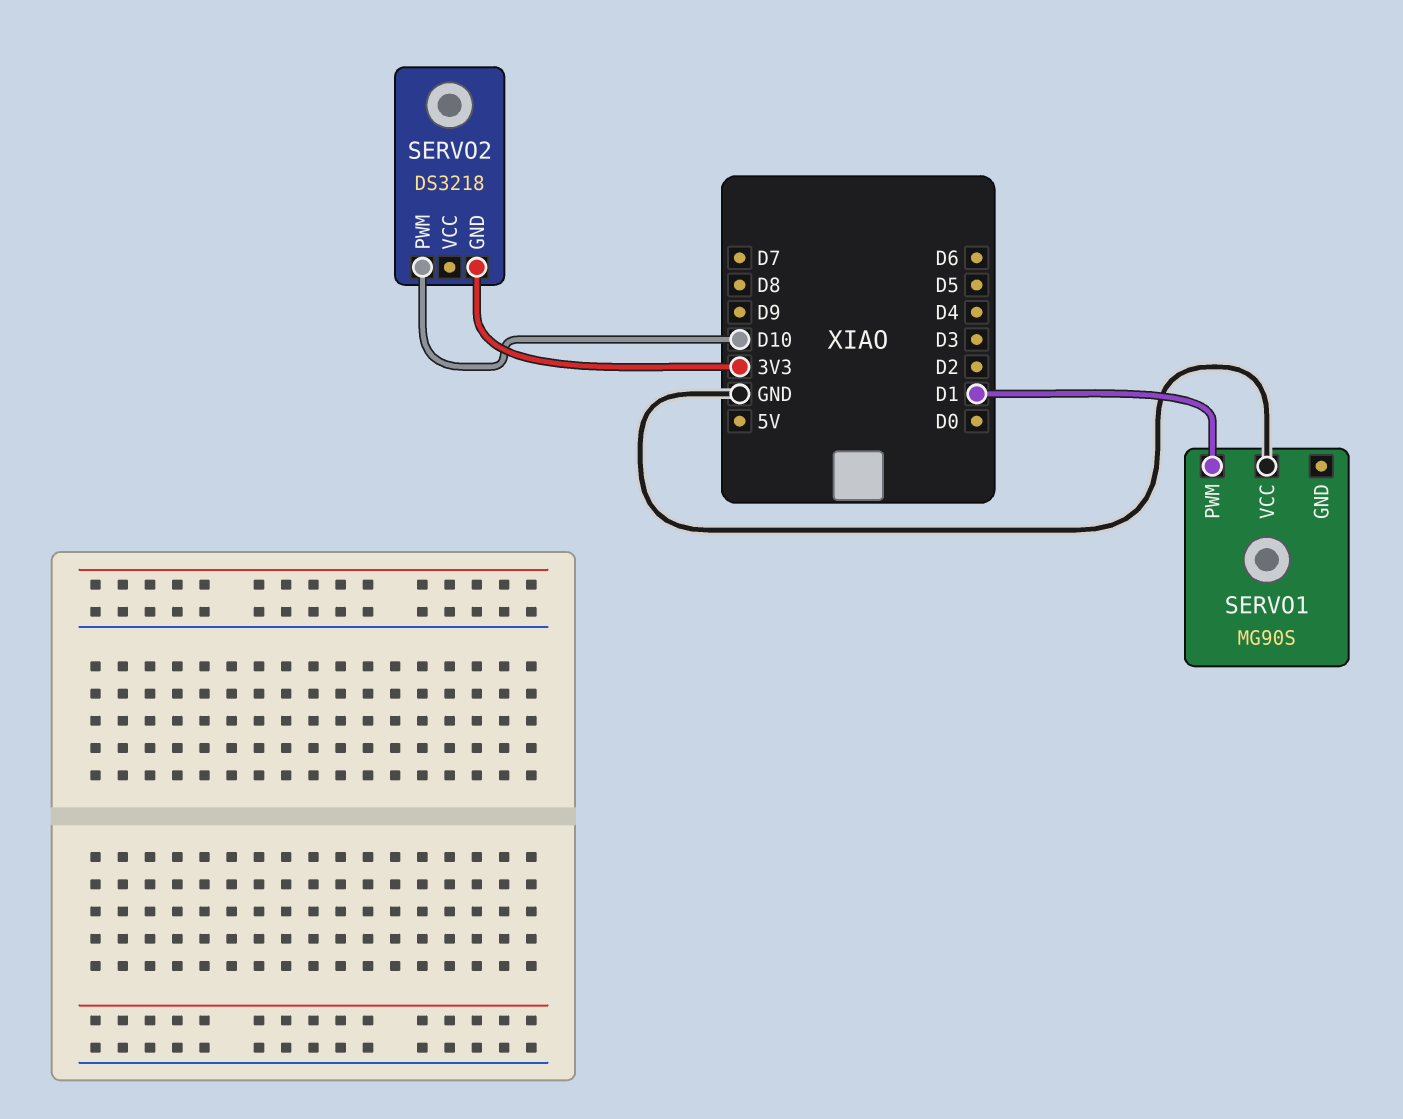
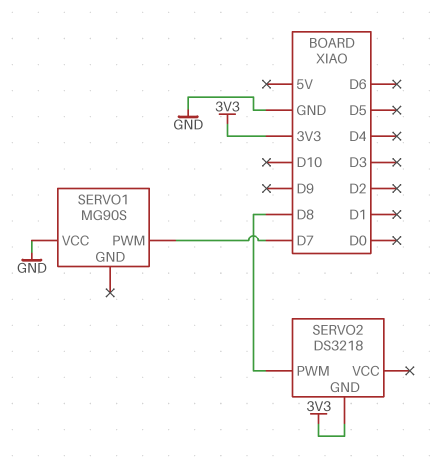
SERVO1 pin PWM: D1 -> D7
SERVO2 pin PWM: D10 -> D8

